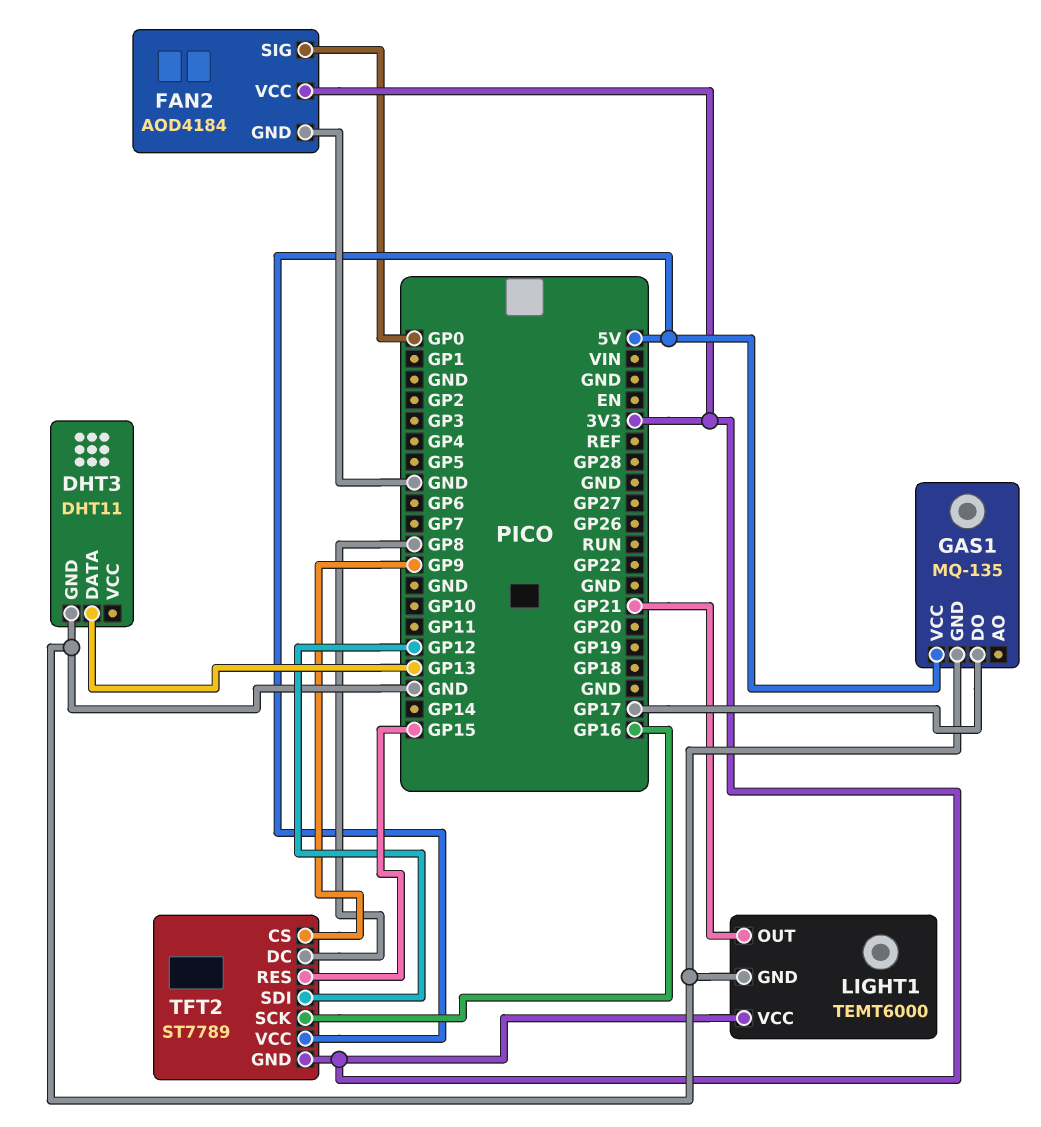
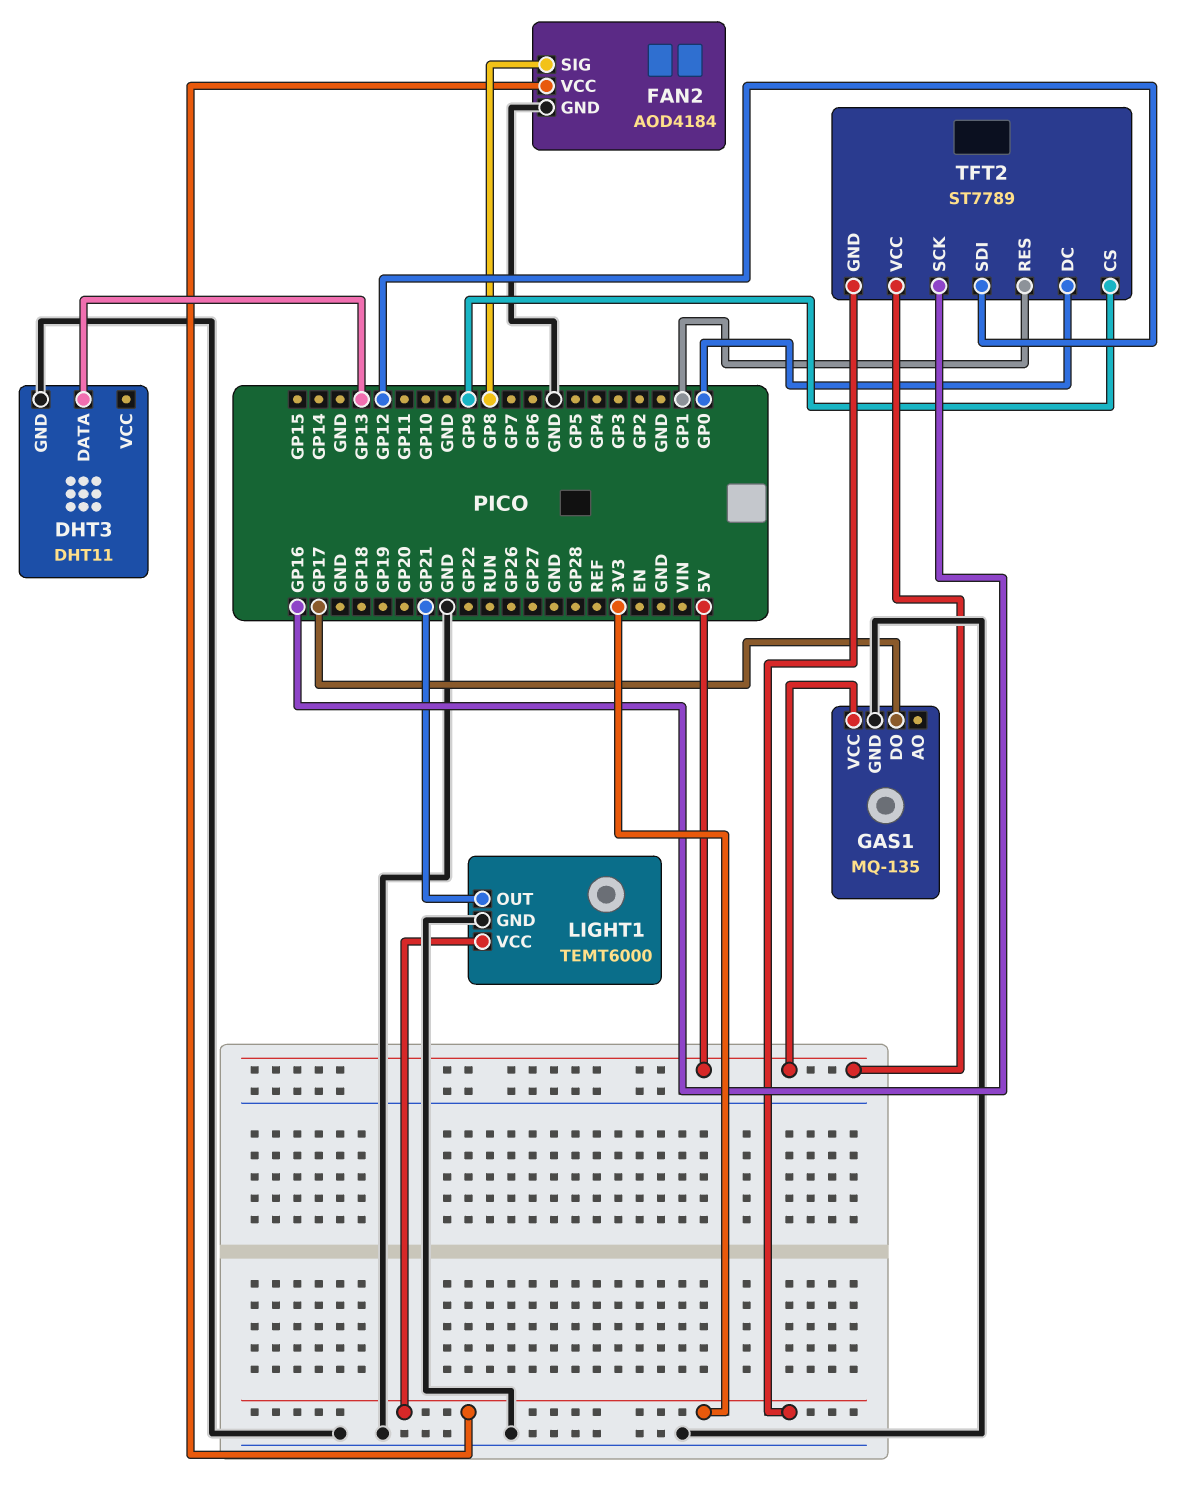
FAN2 pin SIG: GP0 -> GP8
TFT2 pin DC: GP8 -> GP0
TFT2 pin RES: GP15 -> GP1

